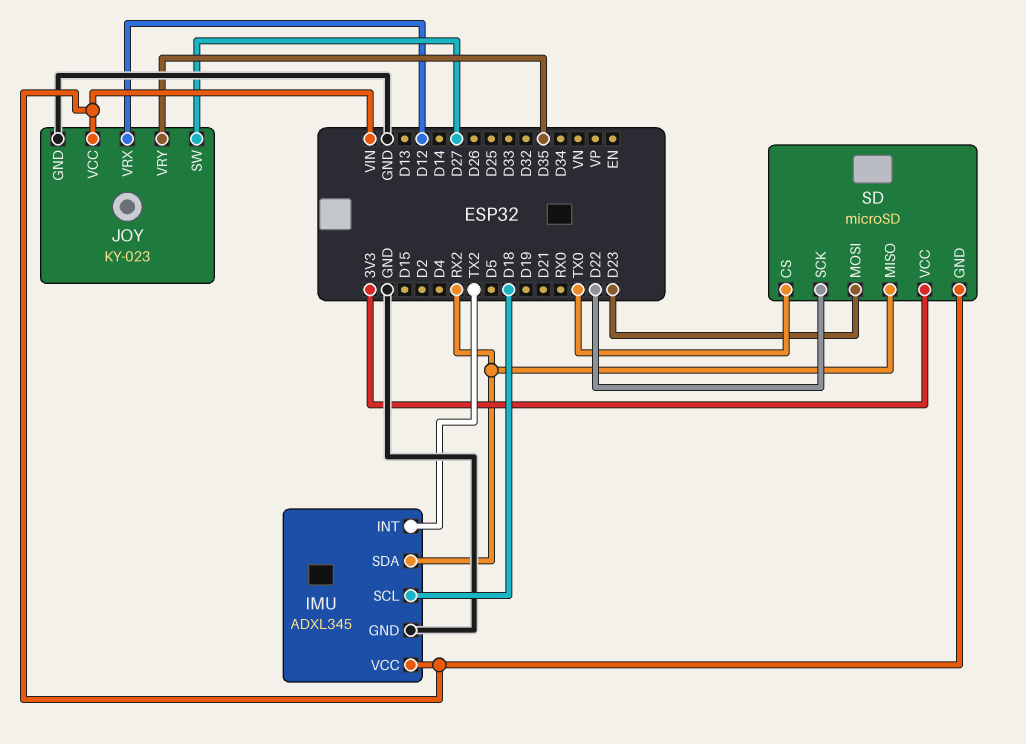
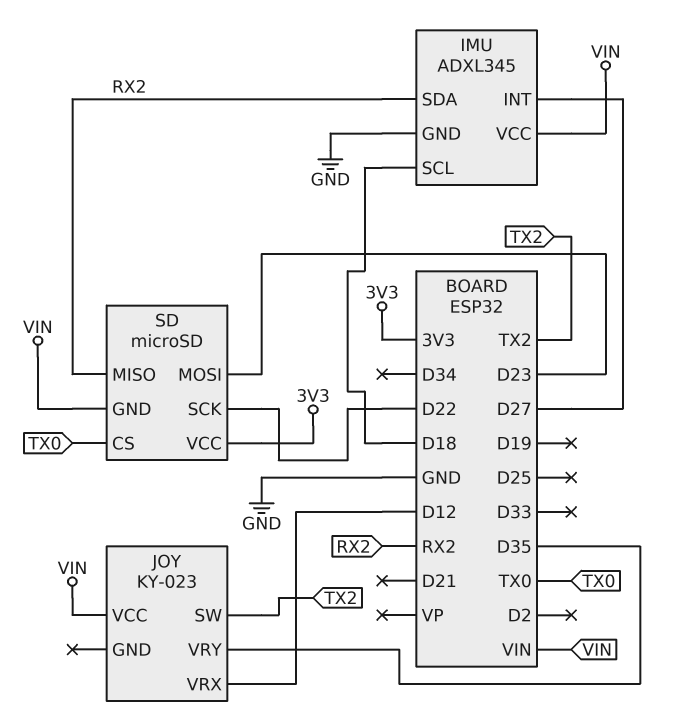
IMU pin INT: TX2 -> D27
JOY pin GND: GND -> none
JOY pin SW: D27 -> TX2

